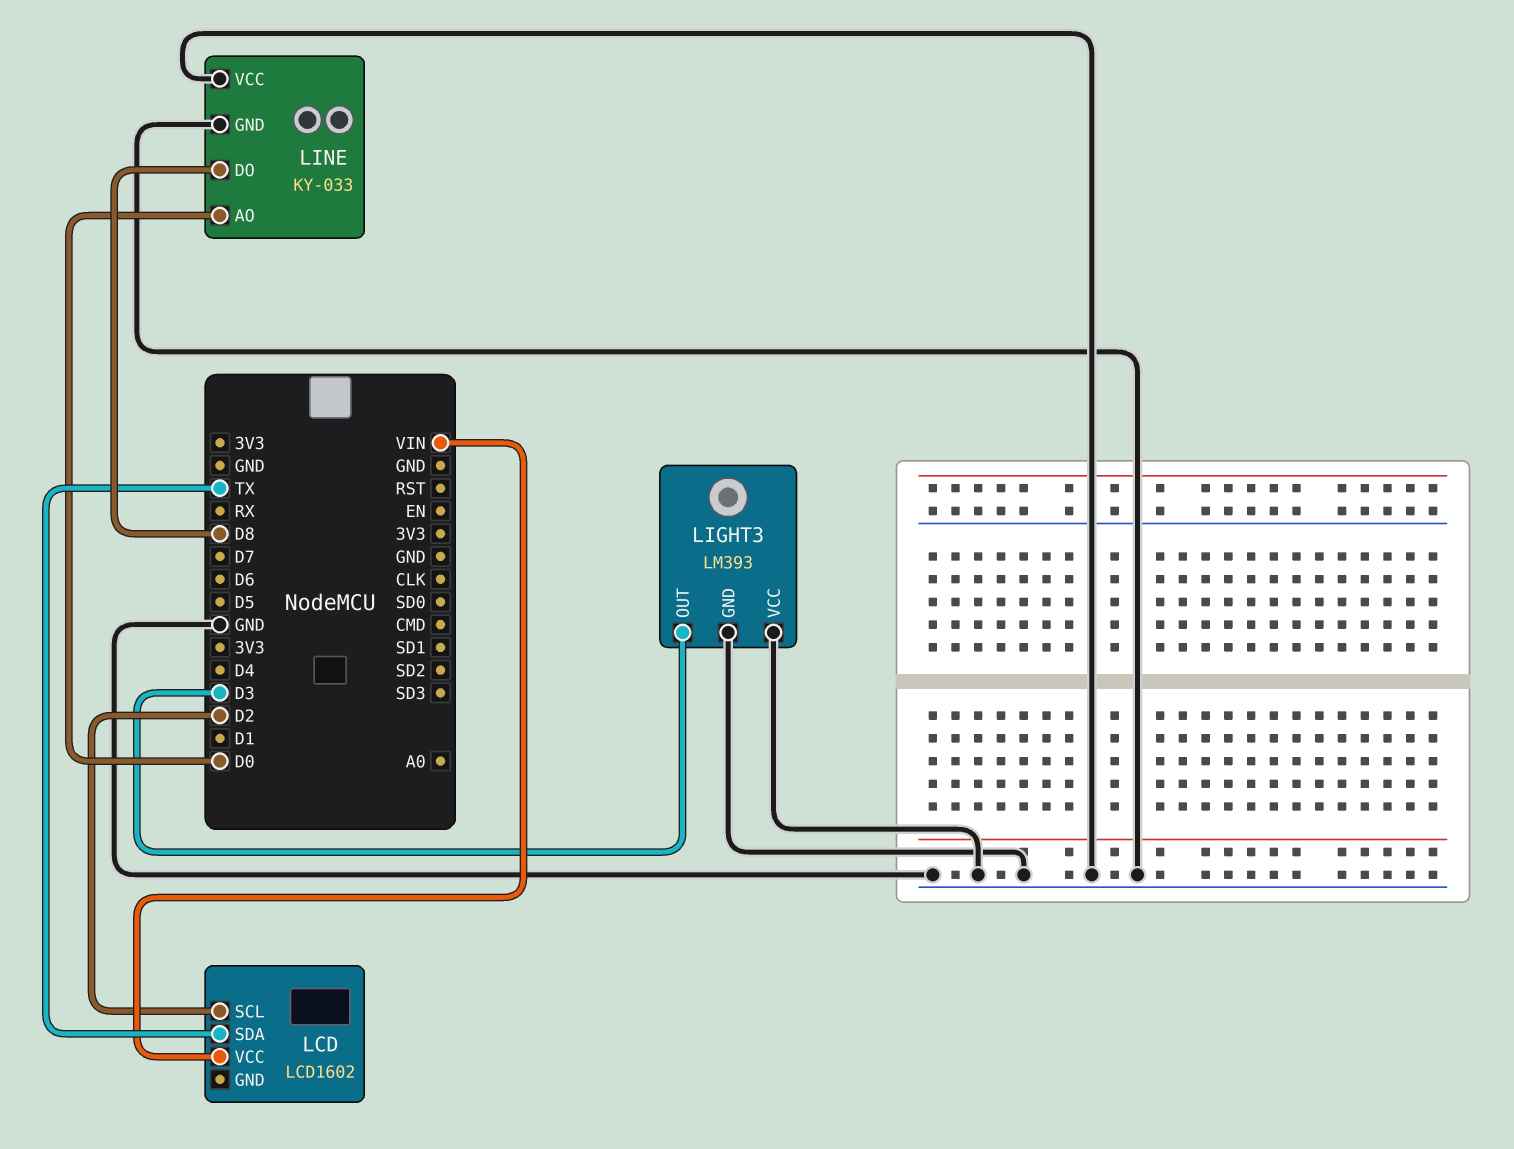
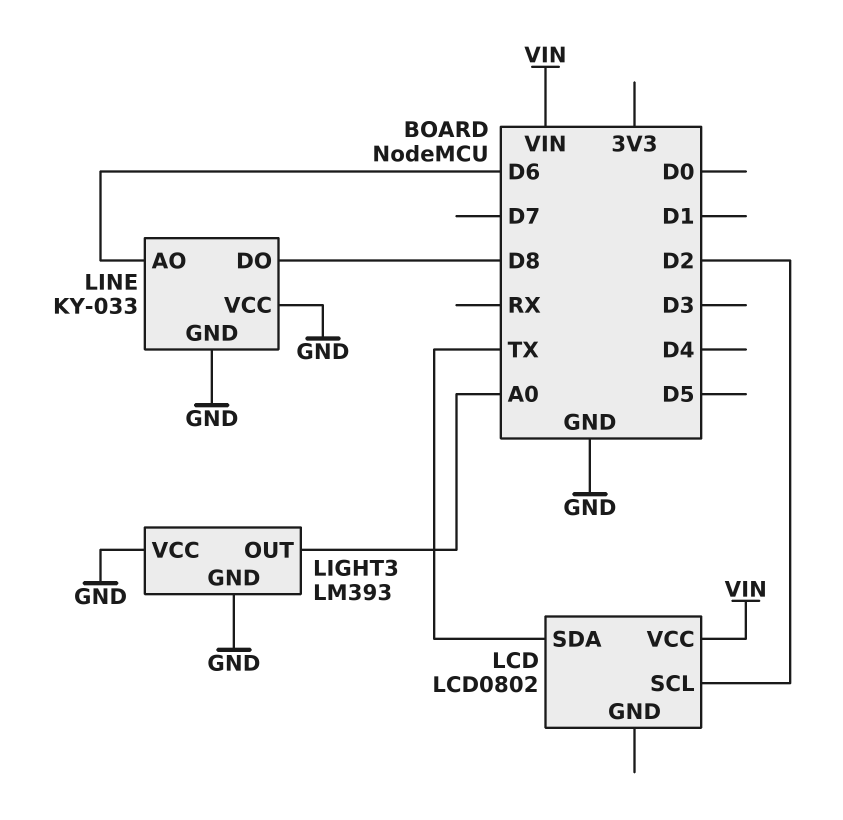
LCD: LCD1602 -> LCD0802
LIGHT3 pin OUT: D3 -> A0
LINE pin AO: D0 -> D6

